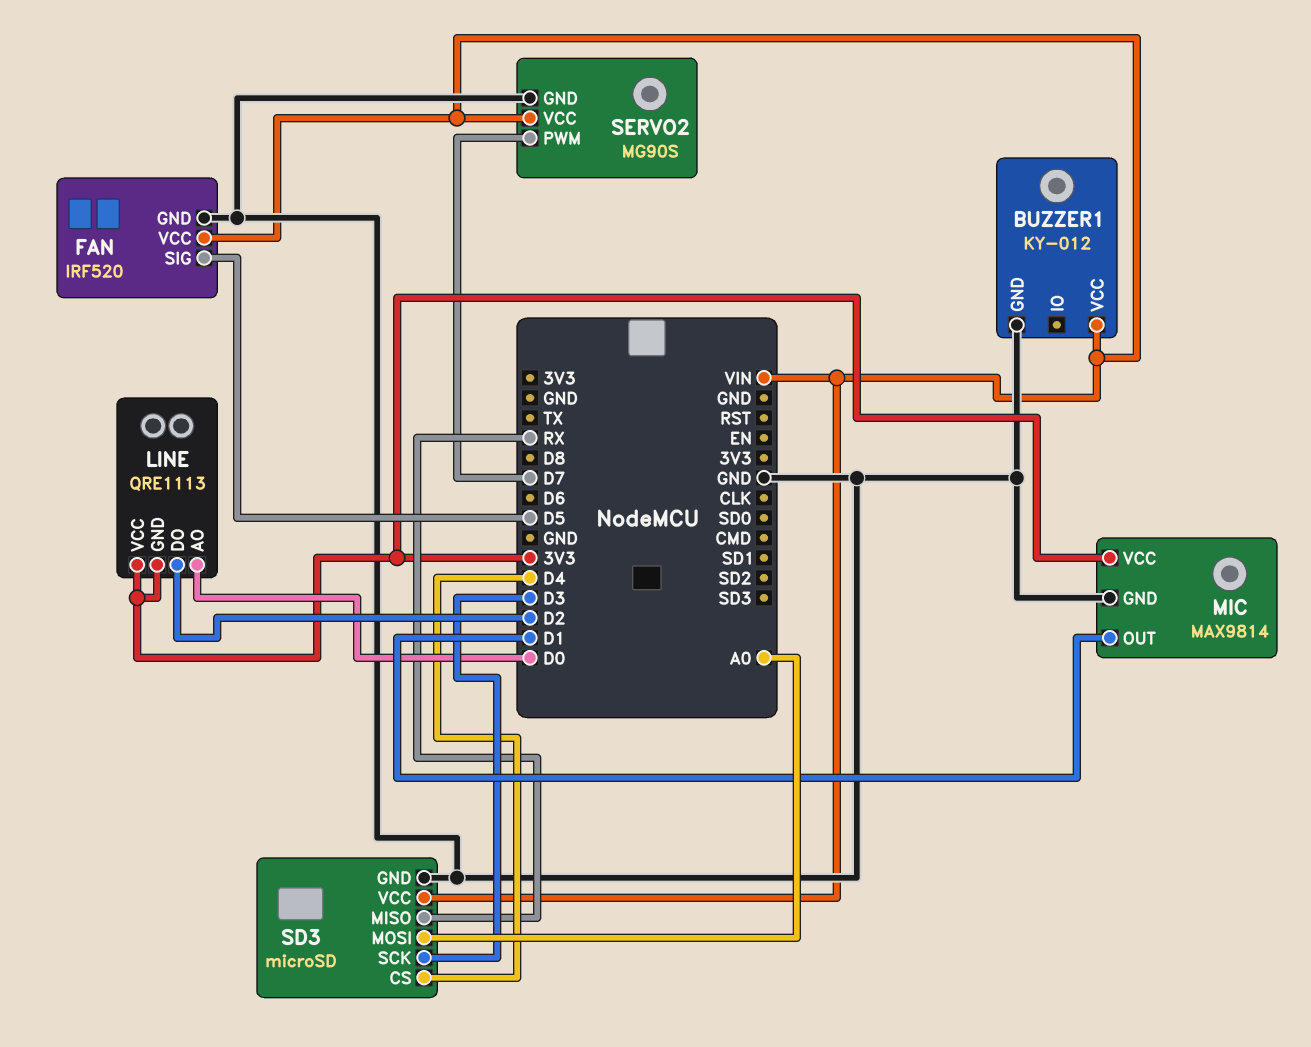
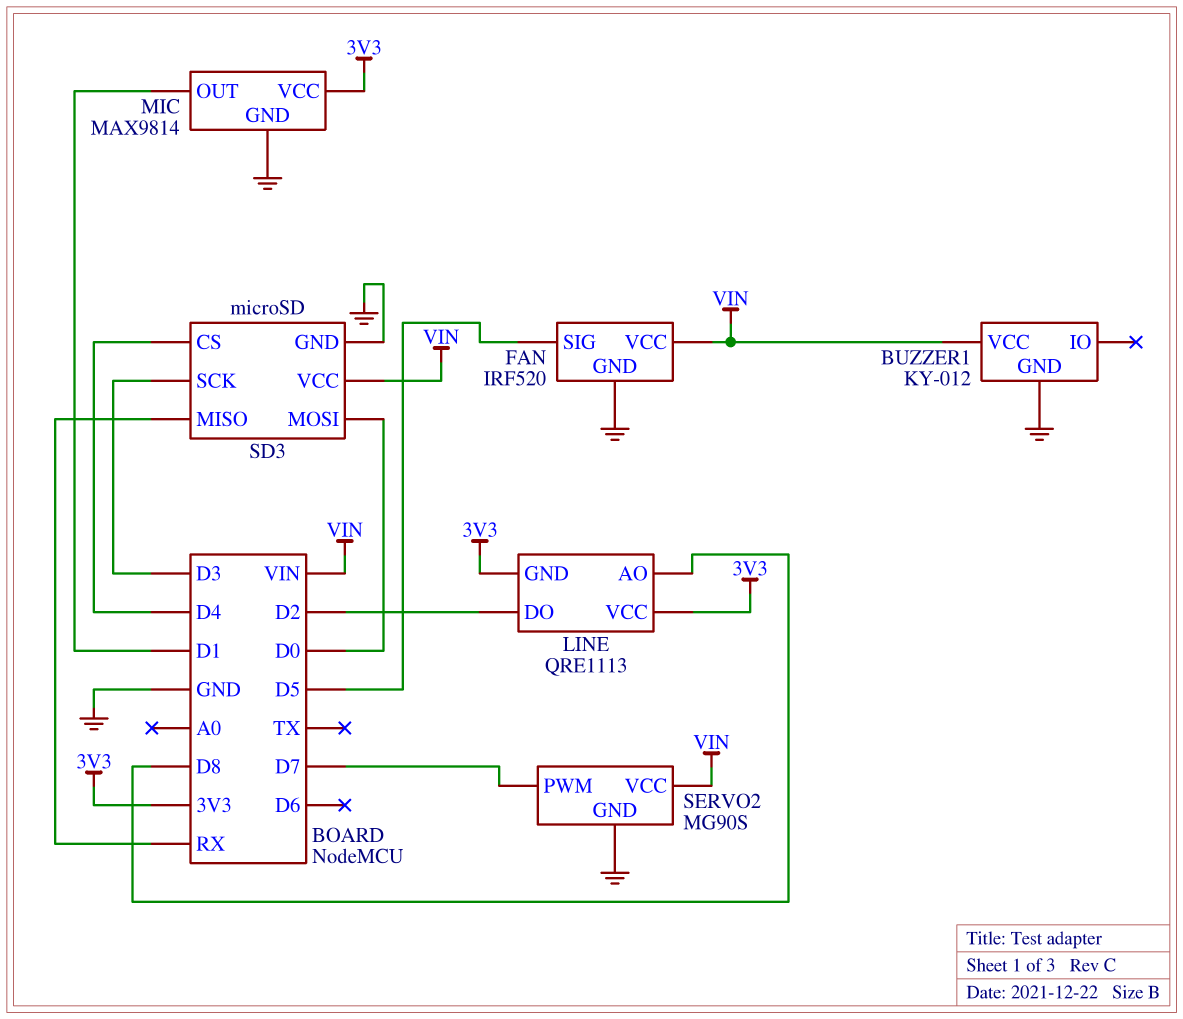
LINE pin AO: D0 -> D8
SD3 pin MOSI: A0 -> D0

